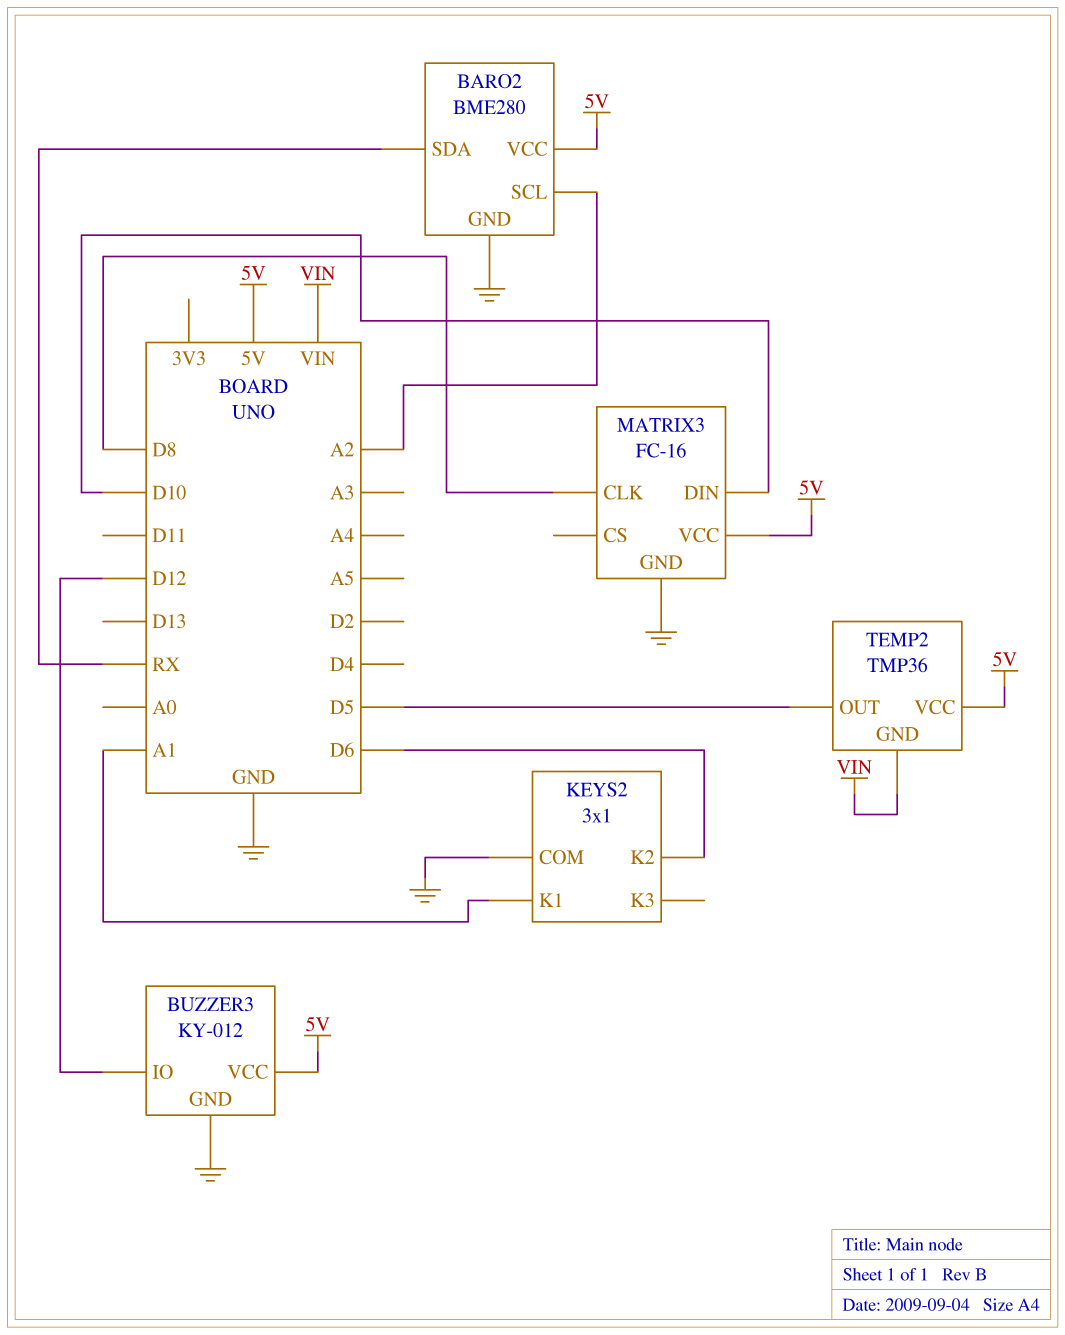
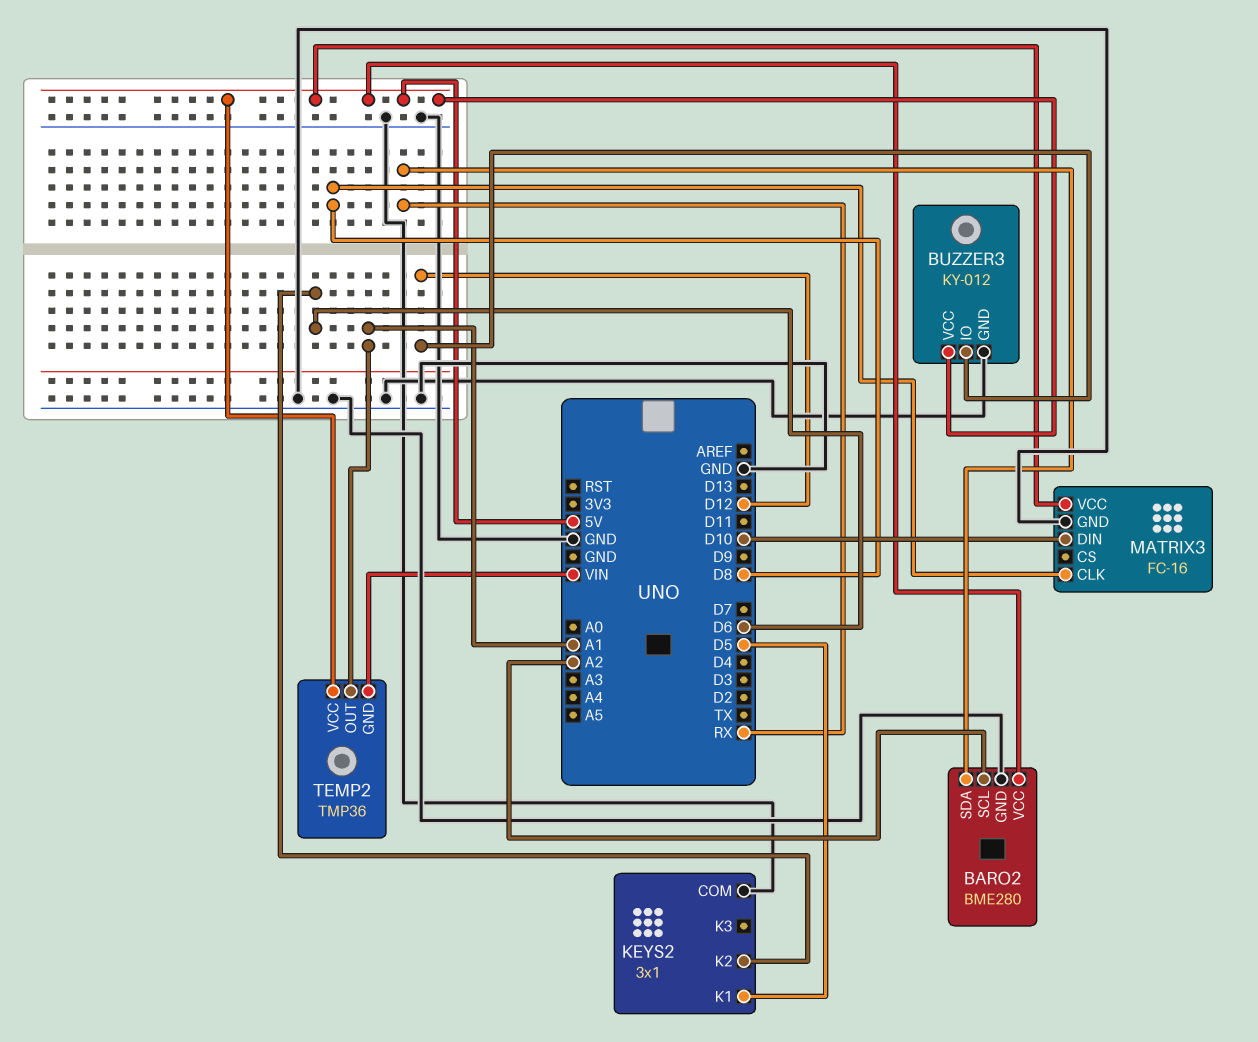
KEYS2 pin K1: A1 -> D5
TEMP2 pin OUT: D5 -> A1

